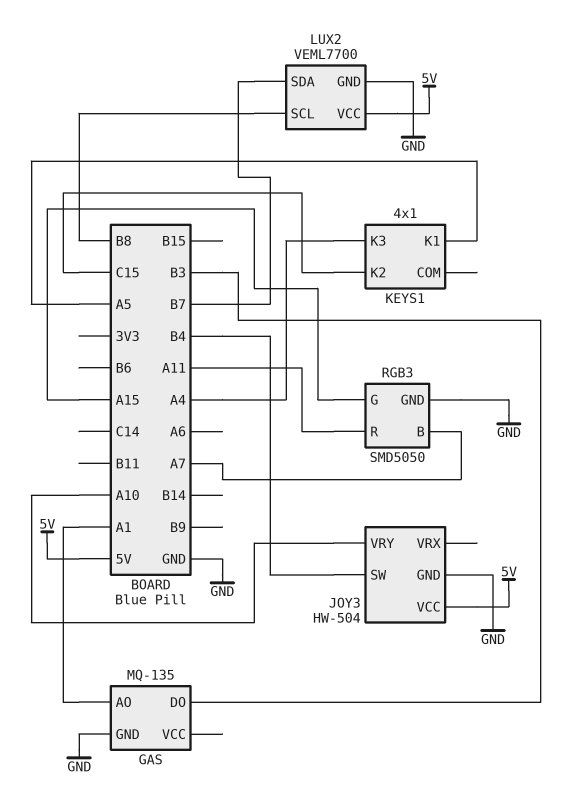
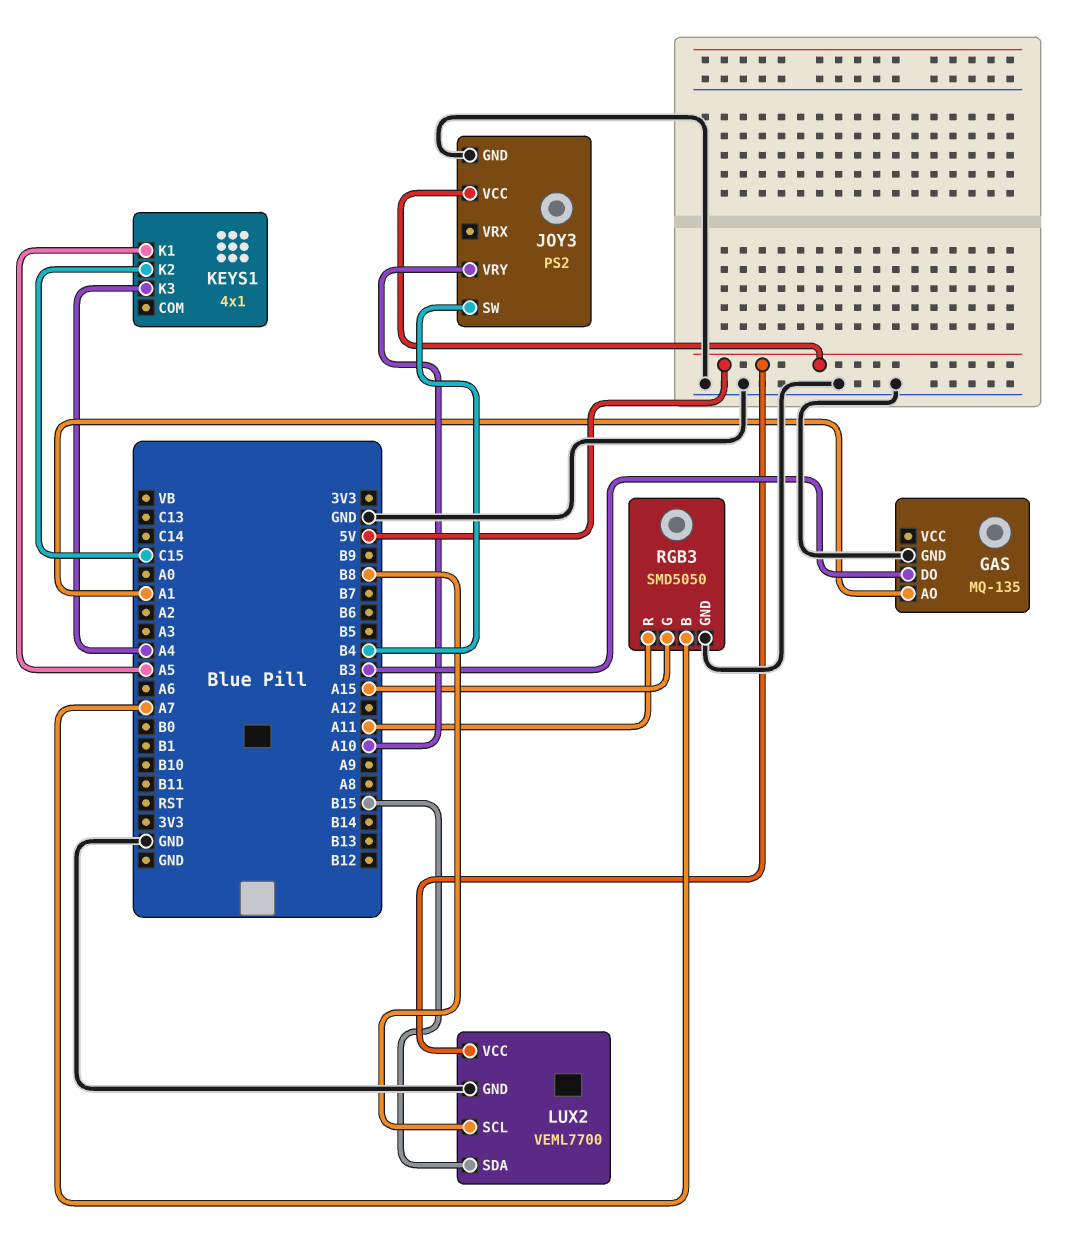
JOY3: HW-504 -> PS2
LUX2 pin SDA: B7 -> B15

